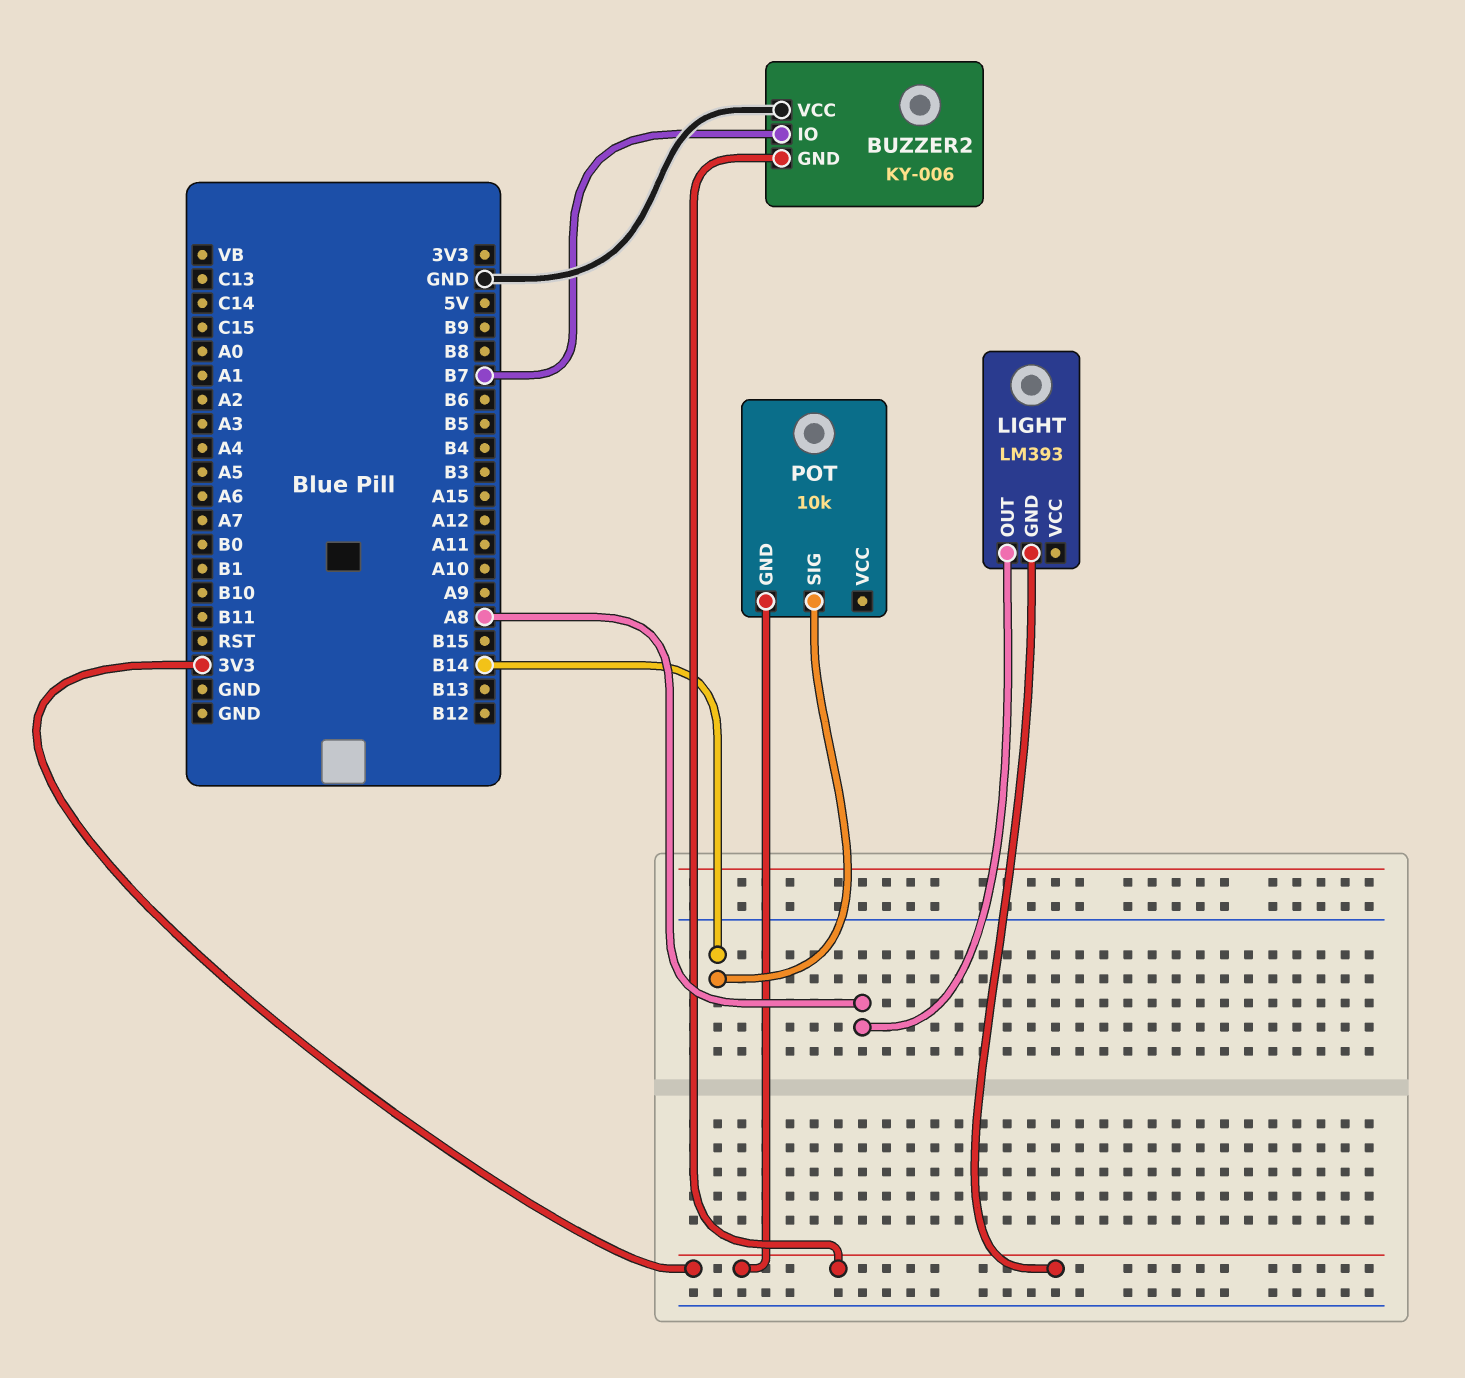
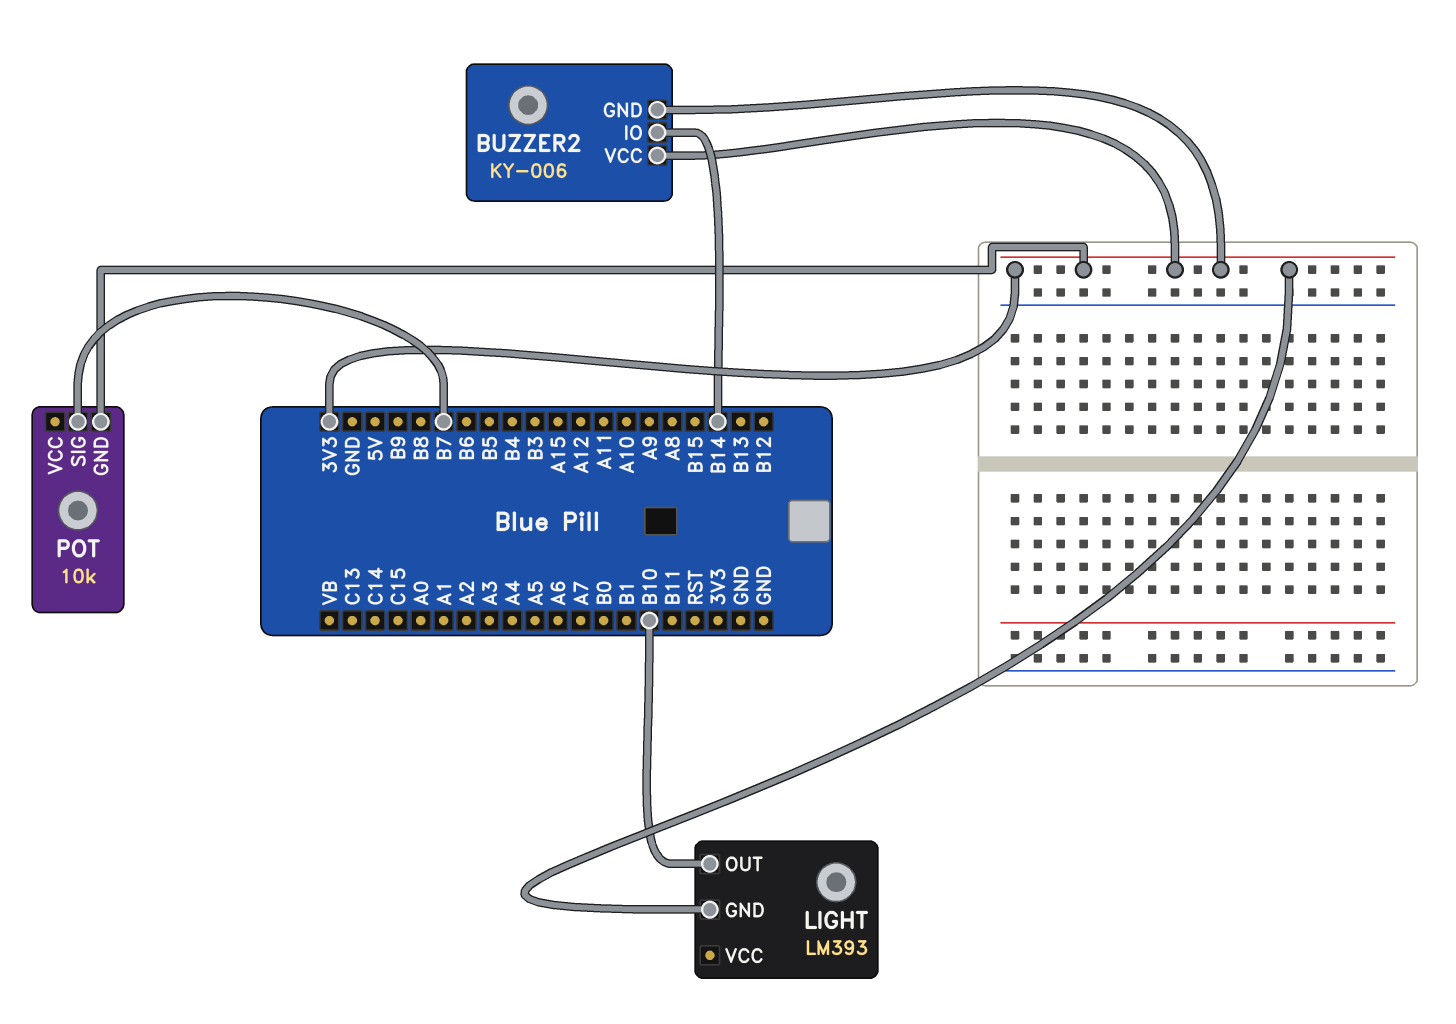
BUZZER2 pin IO: B7 -> B14
BUZZER2 pin VCC: GND -> 3V3
LIGHT pin OUT: A8 -> B10
POT pin SIG: B14 -> B7

